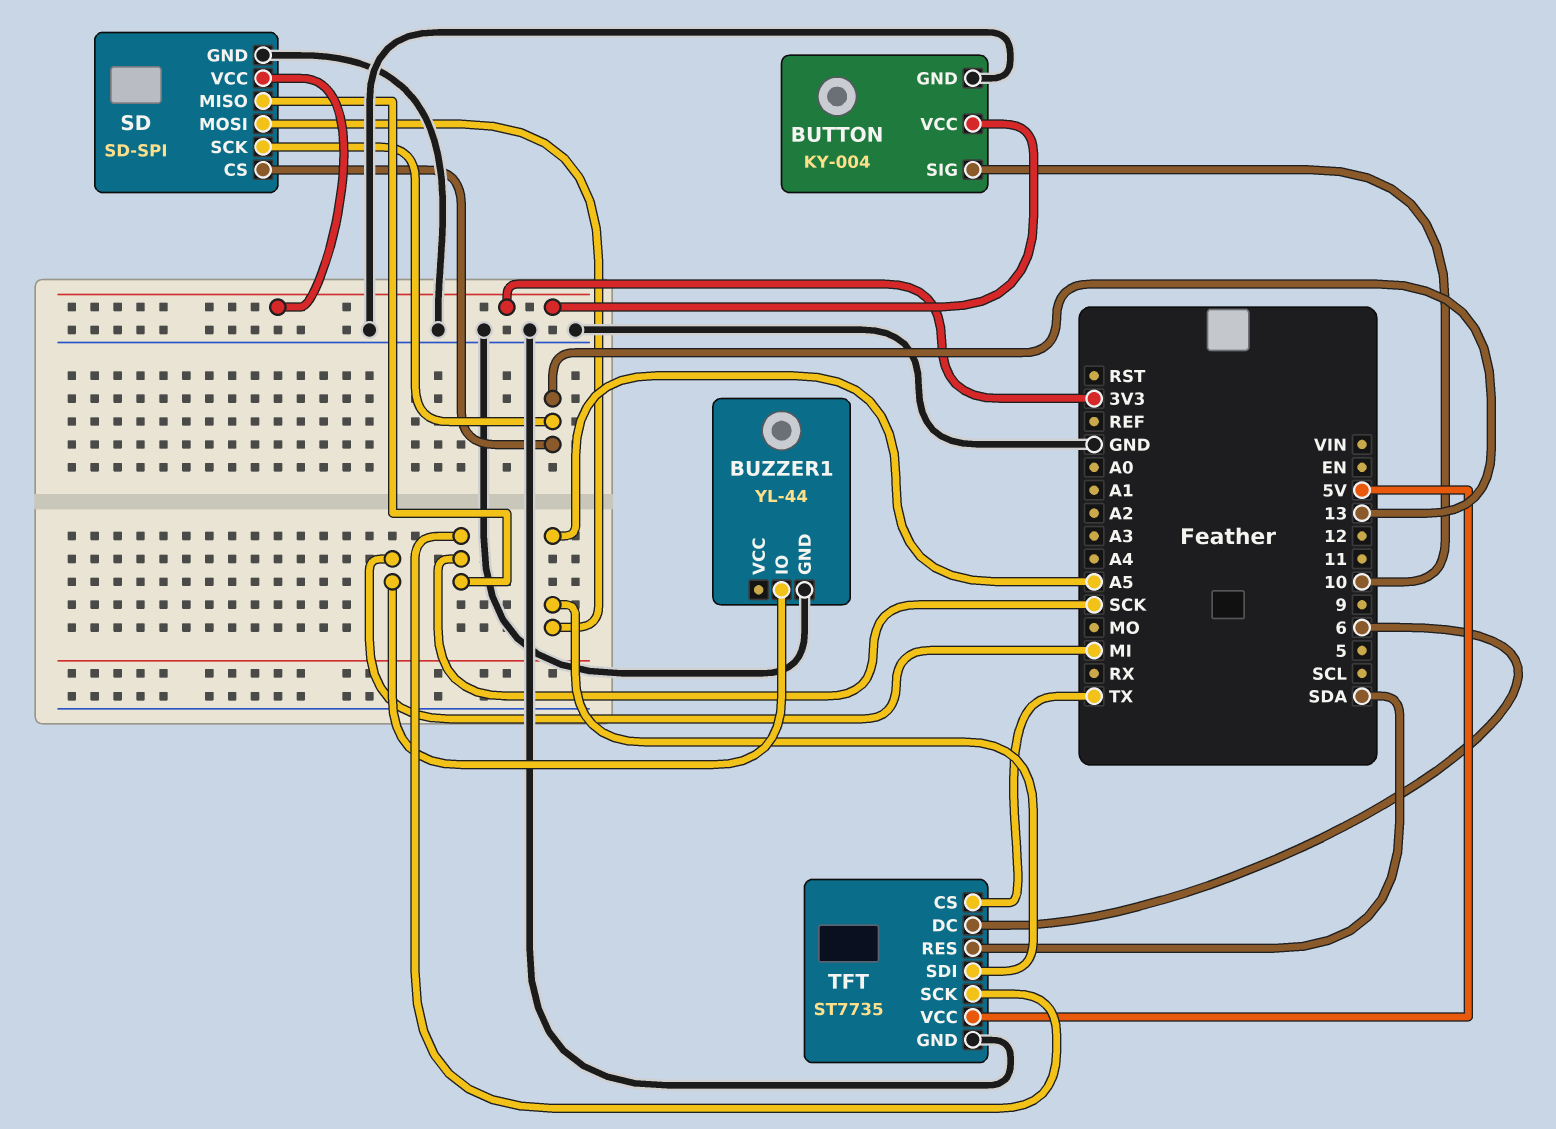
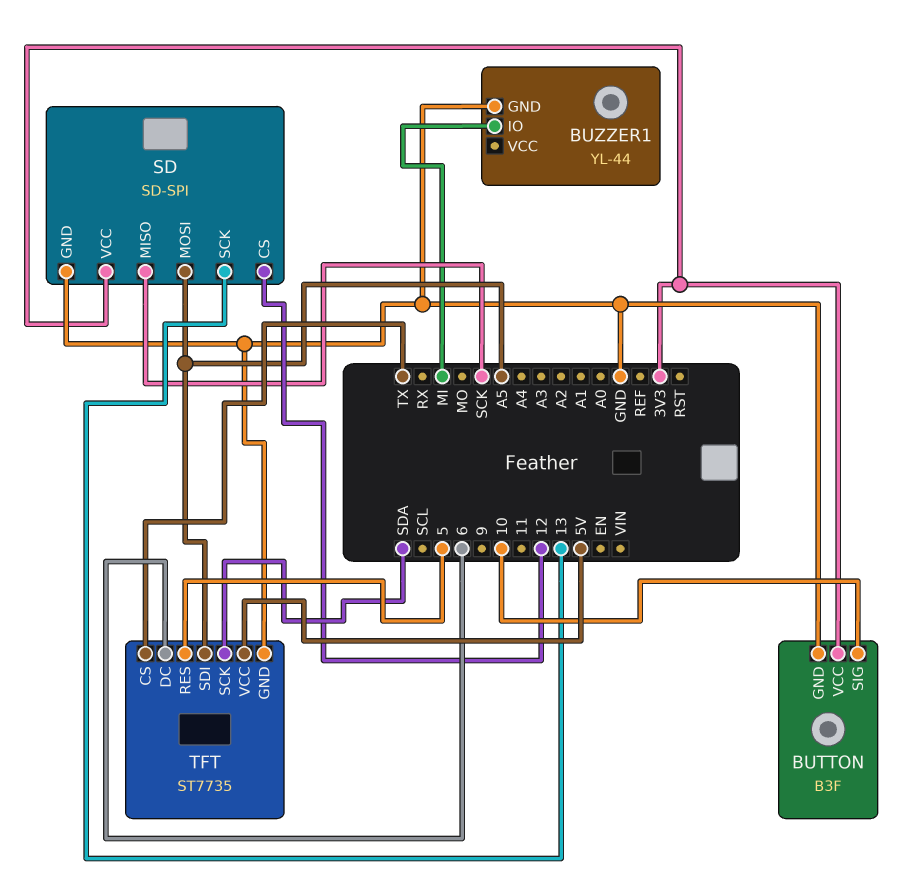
BUTTON: KY-004 -> B3F
SD pin CS: 13 -> 12
TFT pin RES: SDA -> 5
TFT pin SCK: SCK -> SDA

